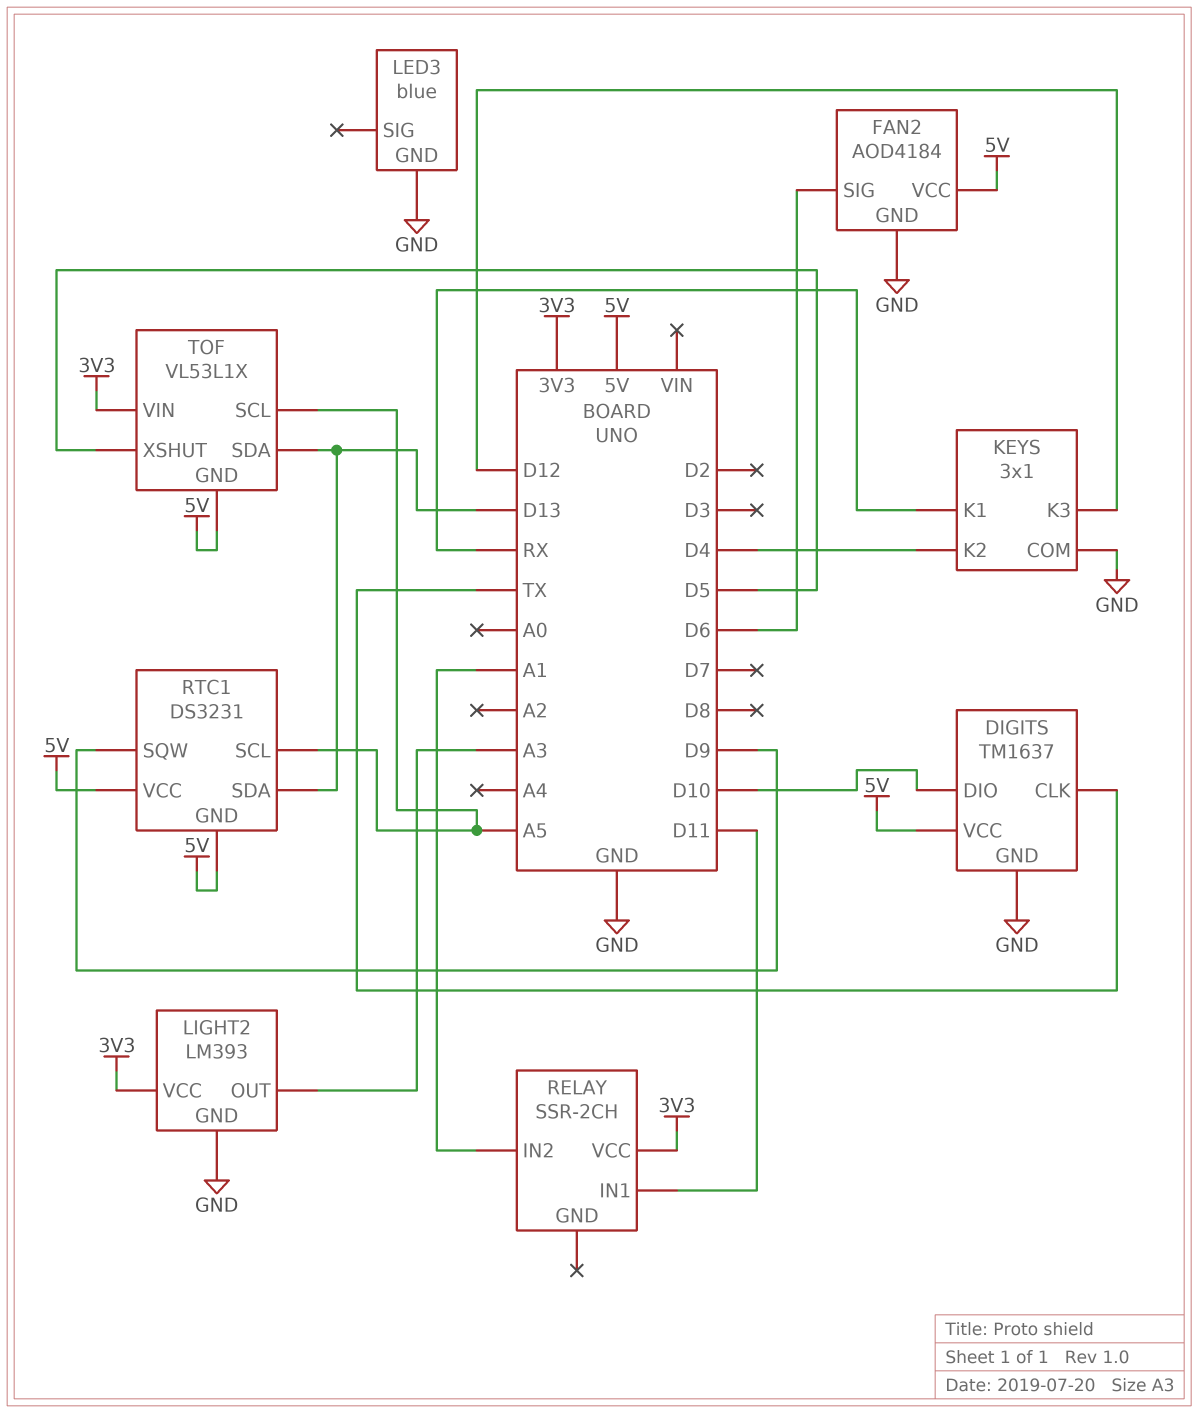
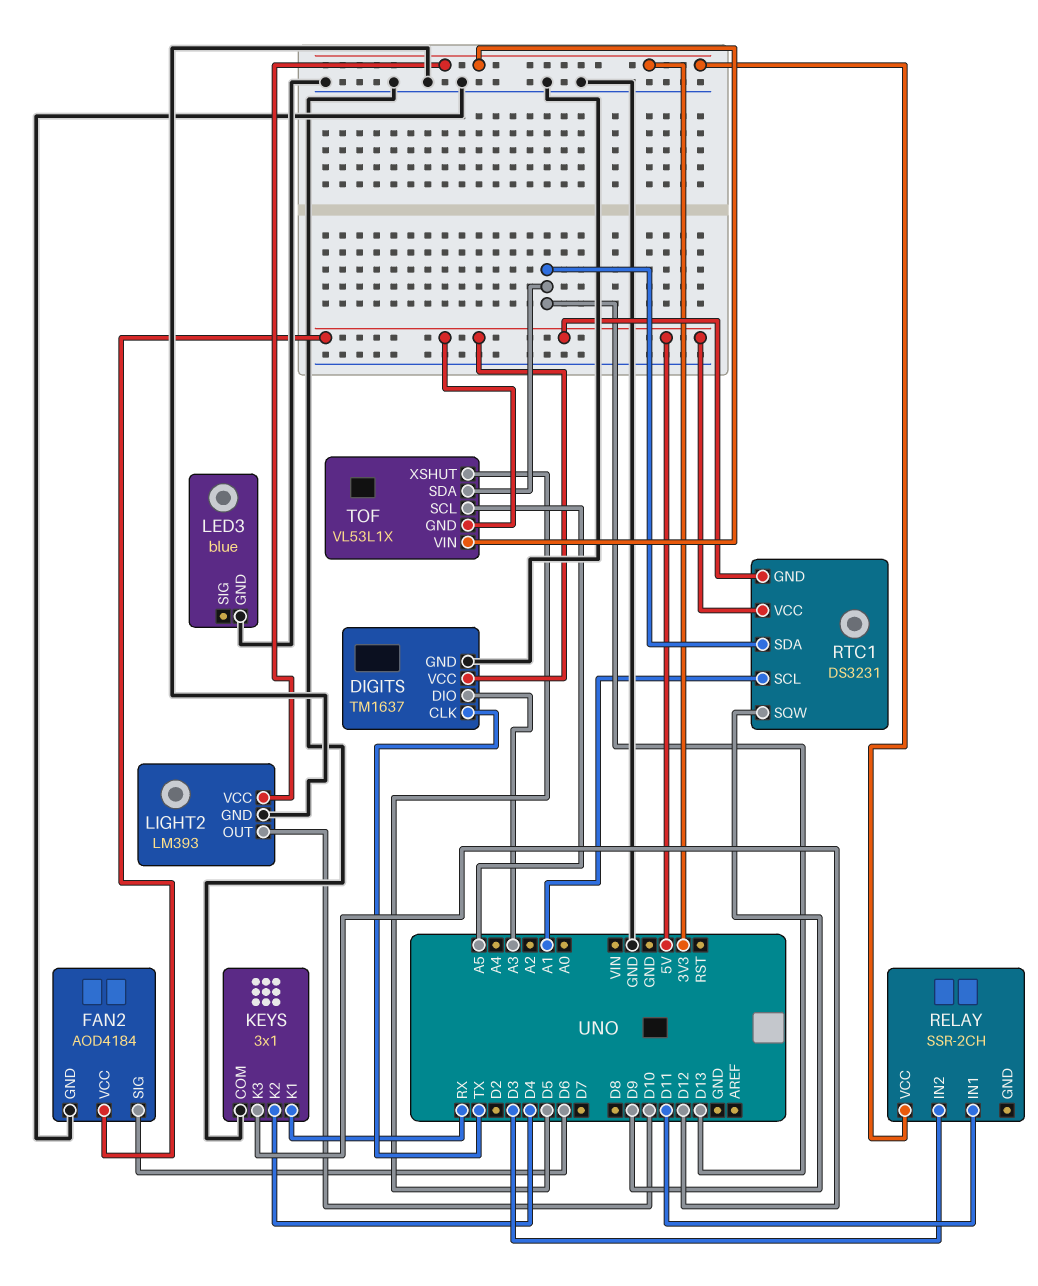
DIGITS pin DIO: D10 -> A3
LIGHT2 pin OUT: A3 -> D10
RELAY pin IN2: A1 -> D3
RTC1 pin SCL: A5 -> A1

